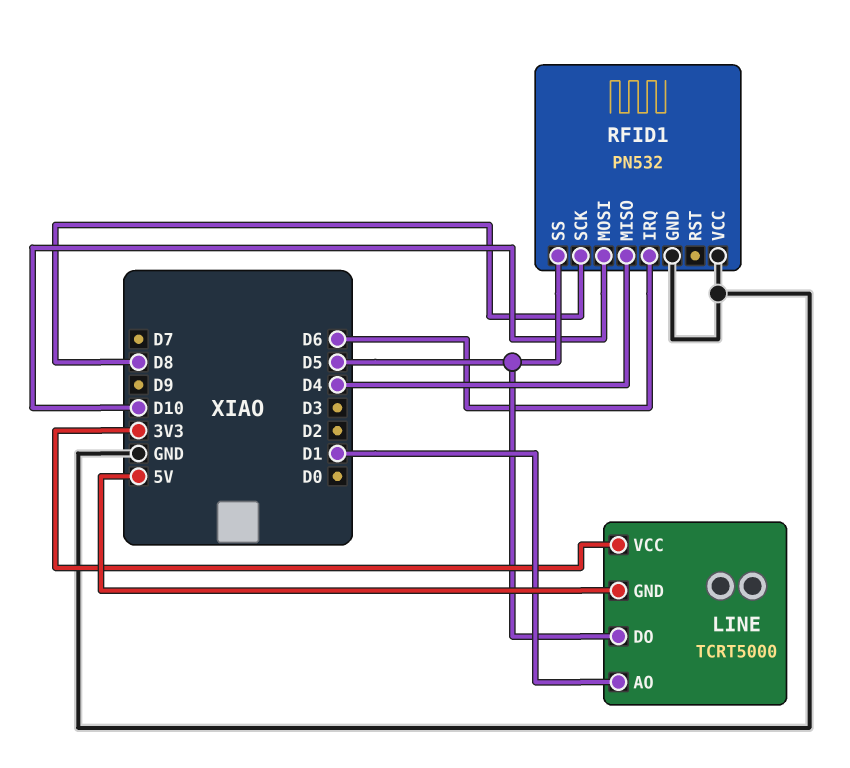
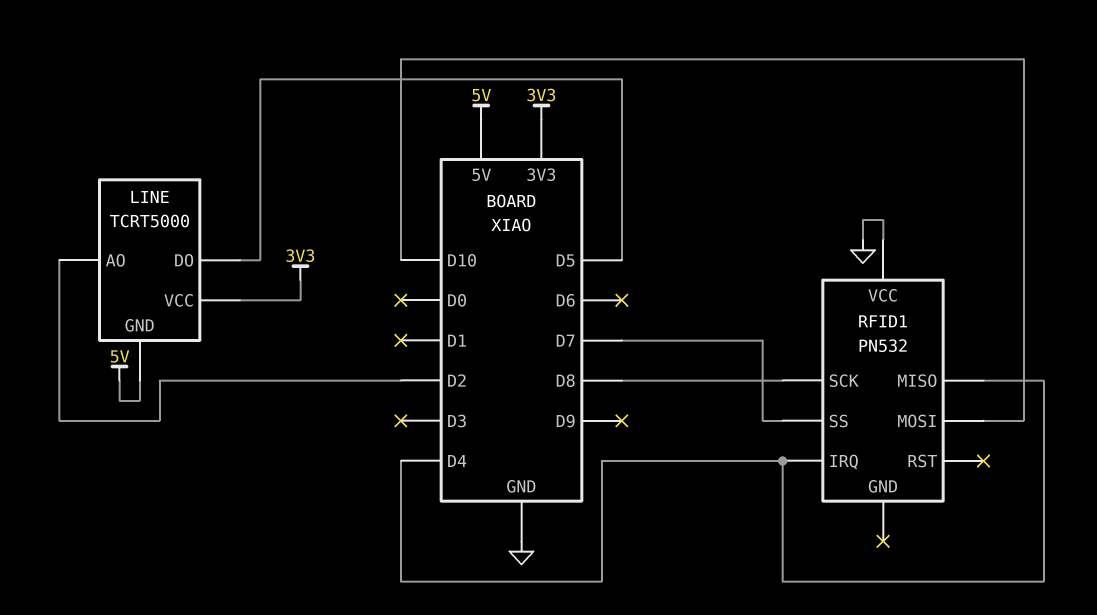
LINE pin AO: D1 -> D2
RFID1 pin GND: GND -> none
RFID1 pin IRQ: D6 -> D4
RFID1 pin SS: D5 -> D7

